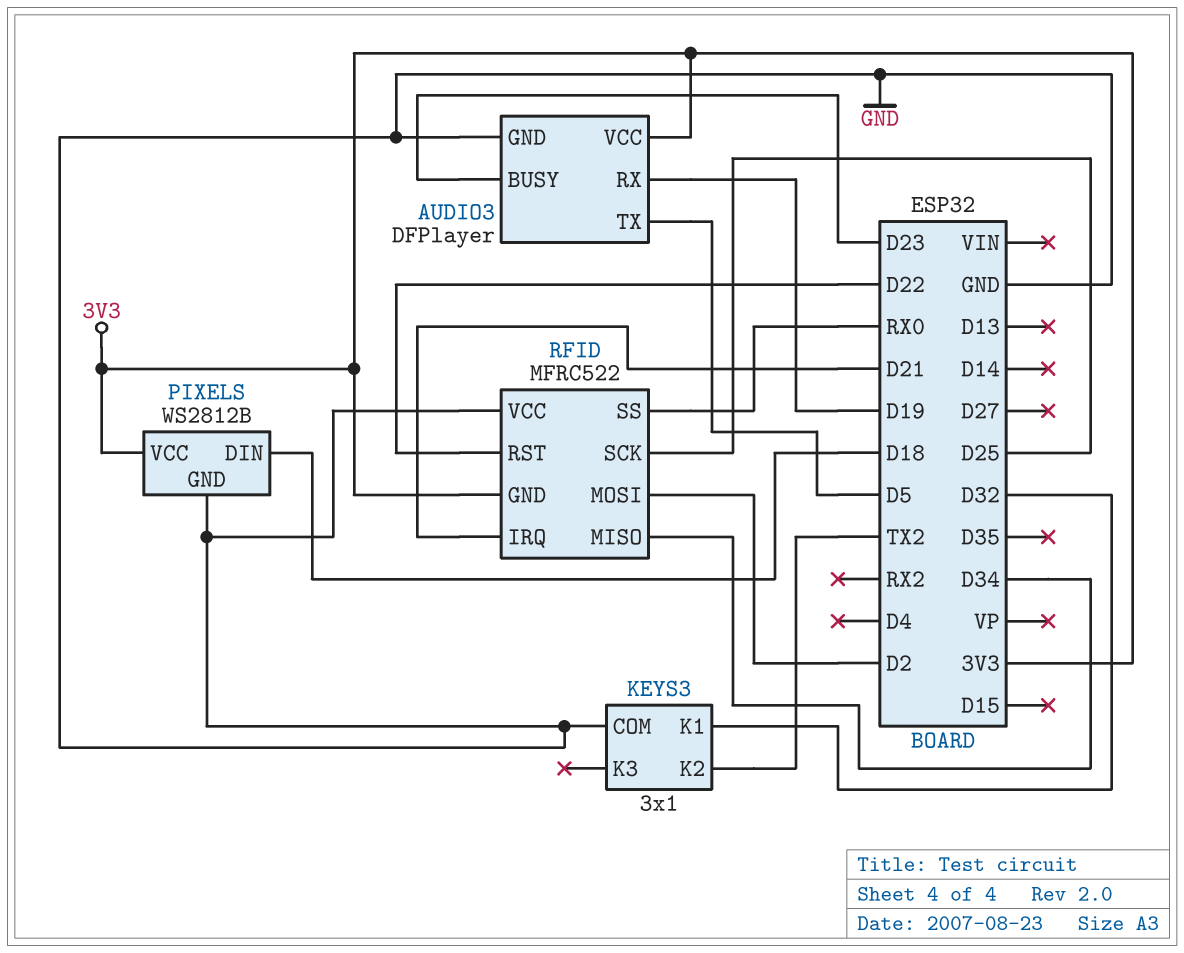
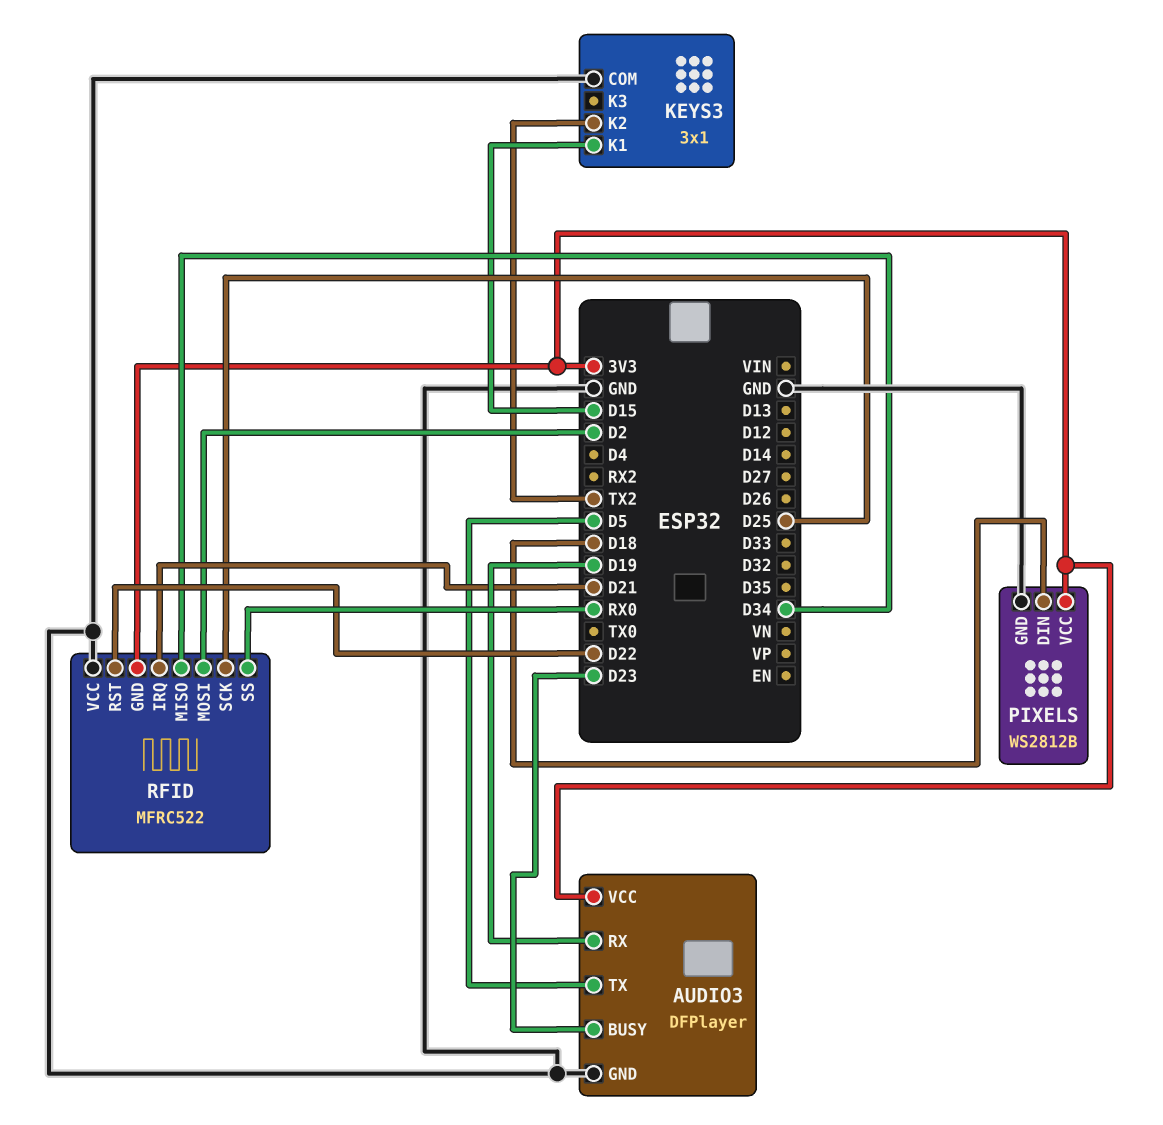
KEYS3 pin K1: D32 -> D15

